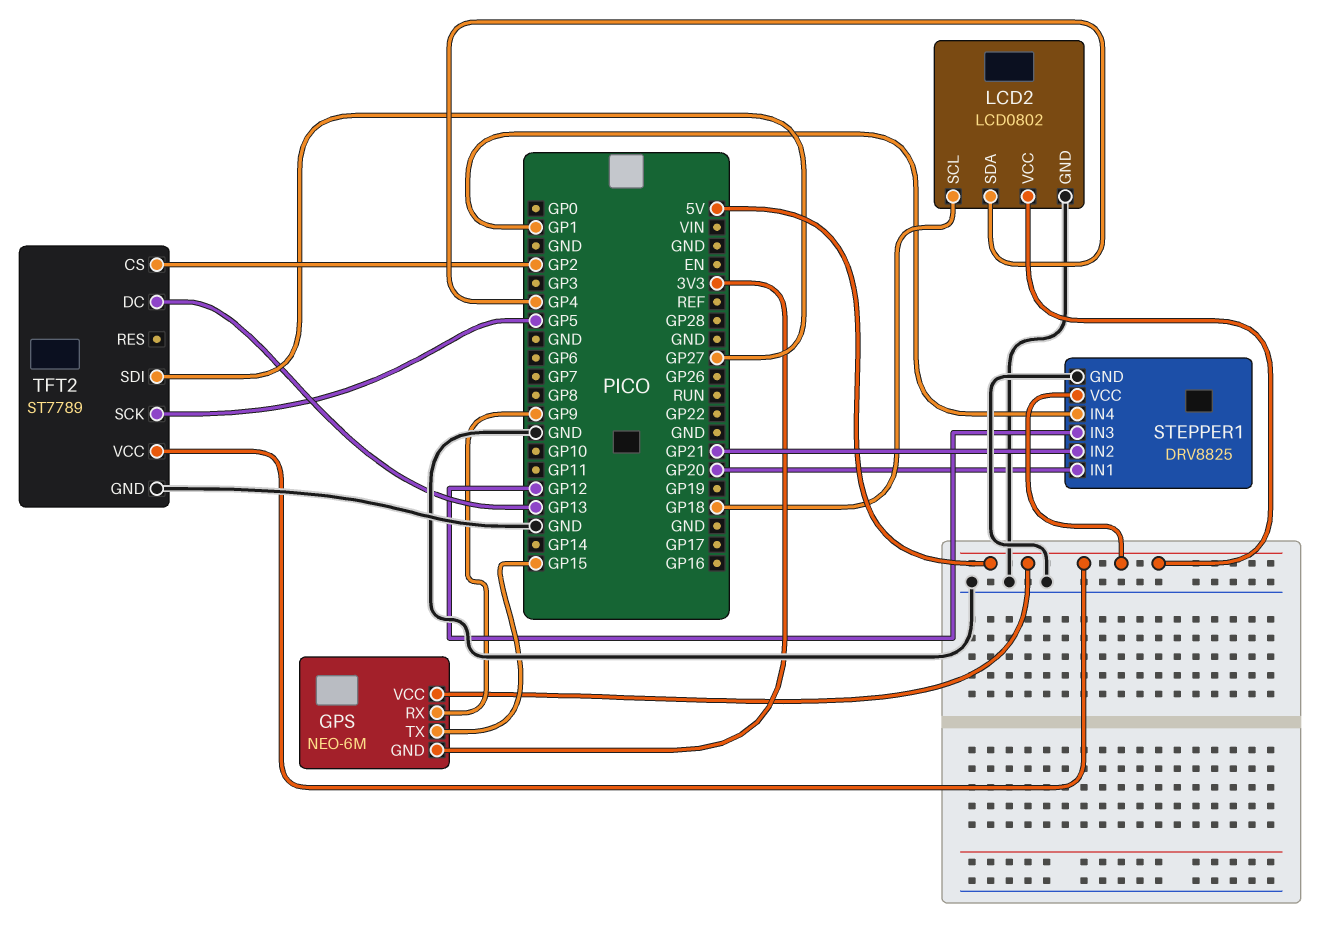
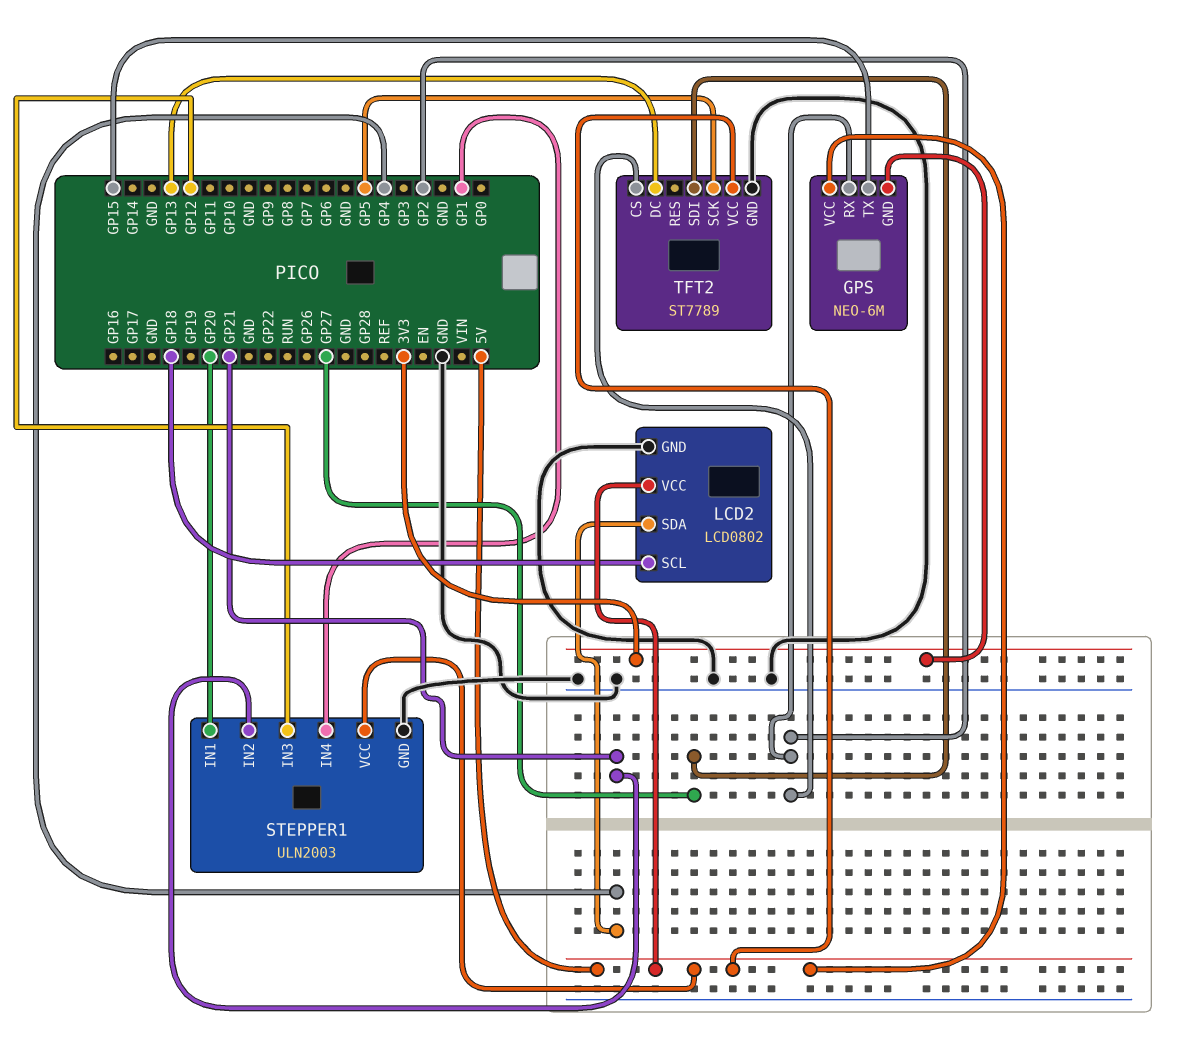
GPS pin RX: GP9 -> GP2
STEPPER1: DRV8825 -> ULN2003

